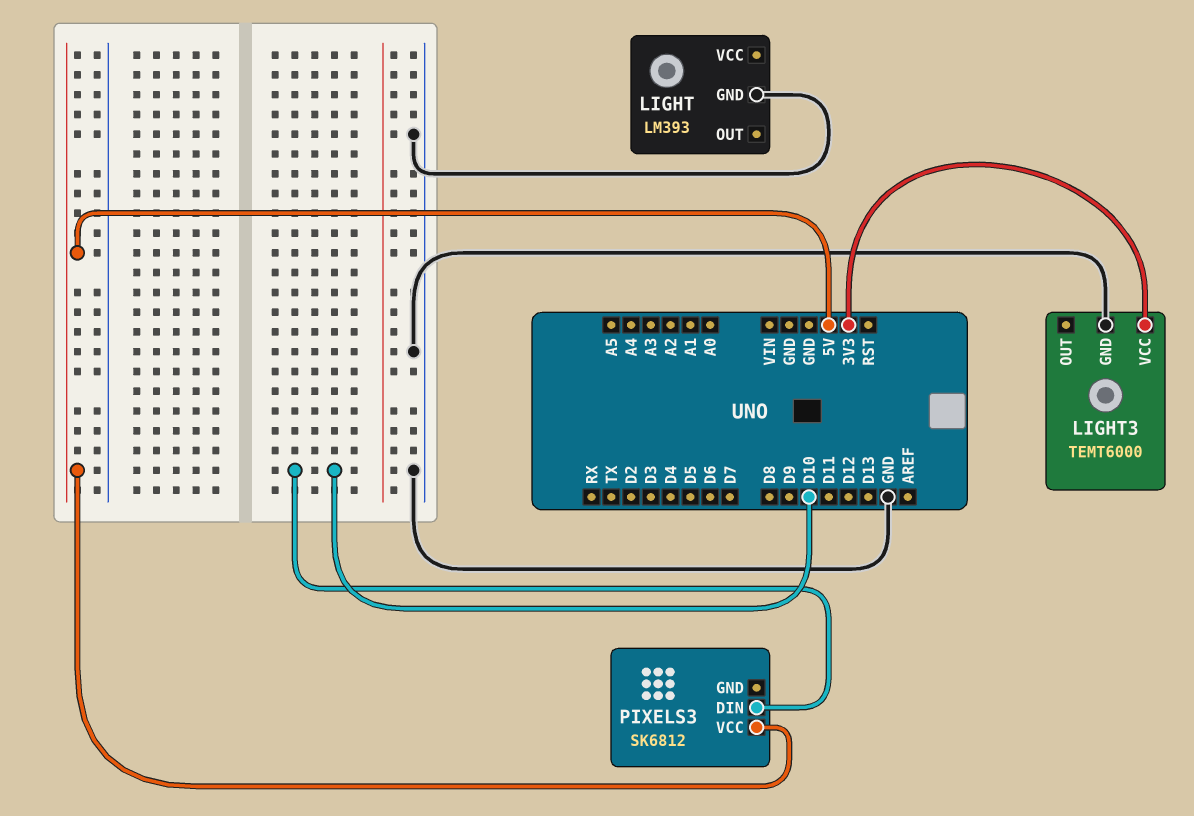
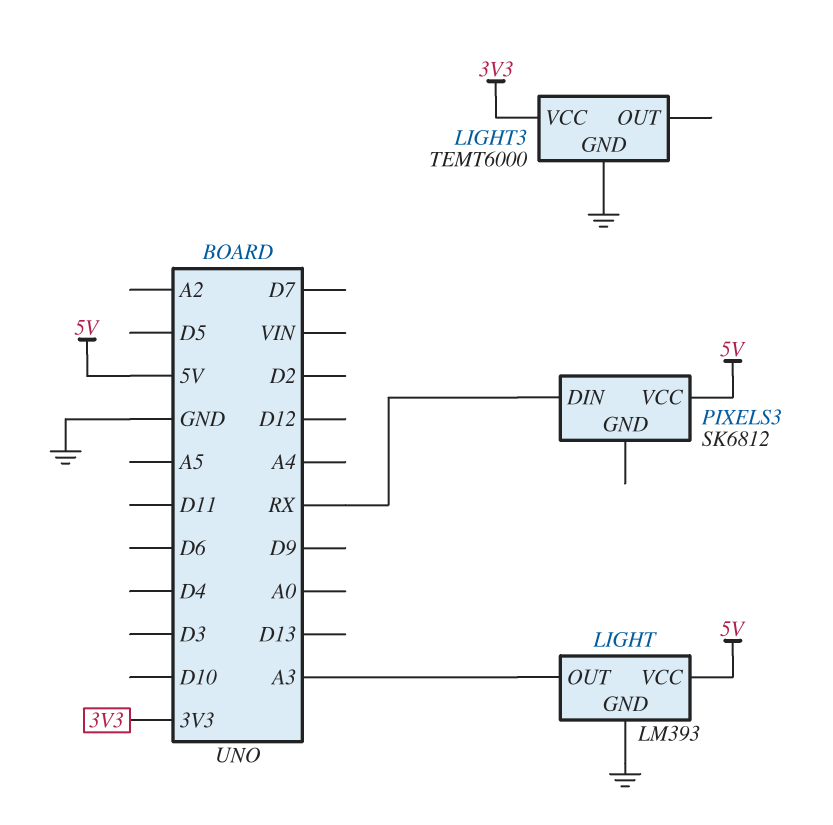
LIGHT pin OUT: none -> A3
LIGHT pin VCC: none -> 5V
PIXELS3 pin DIN: D10 -> RX

